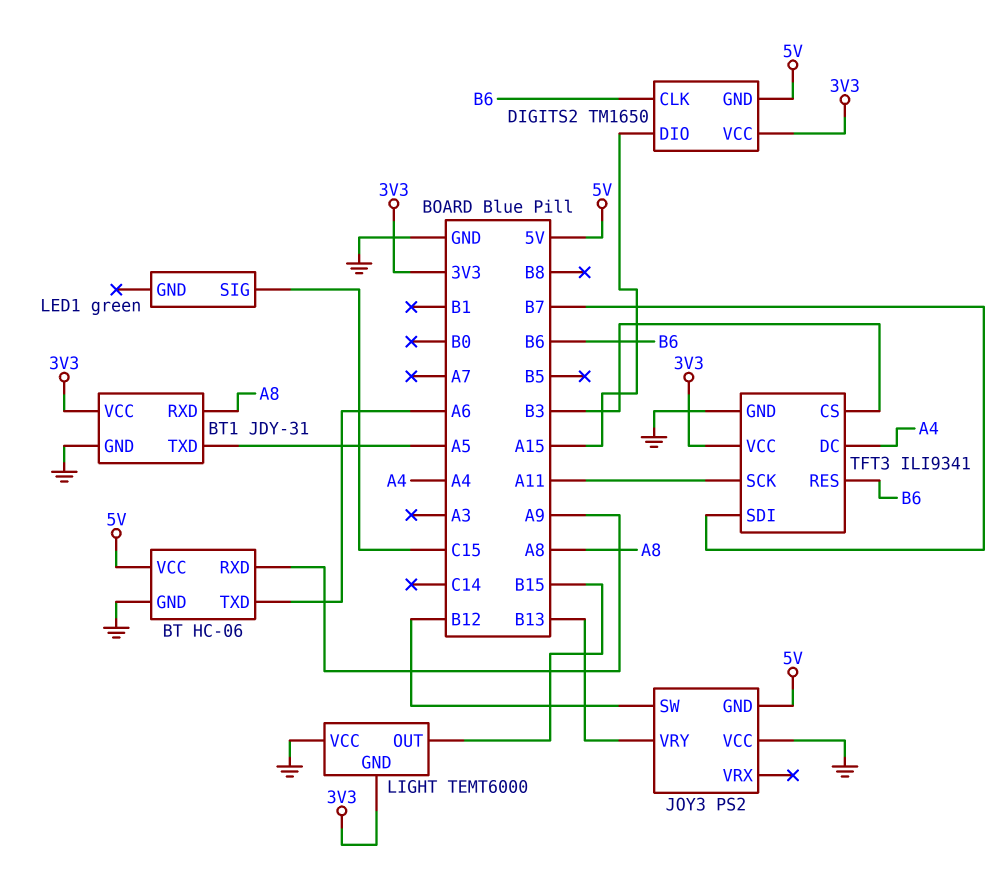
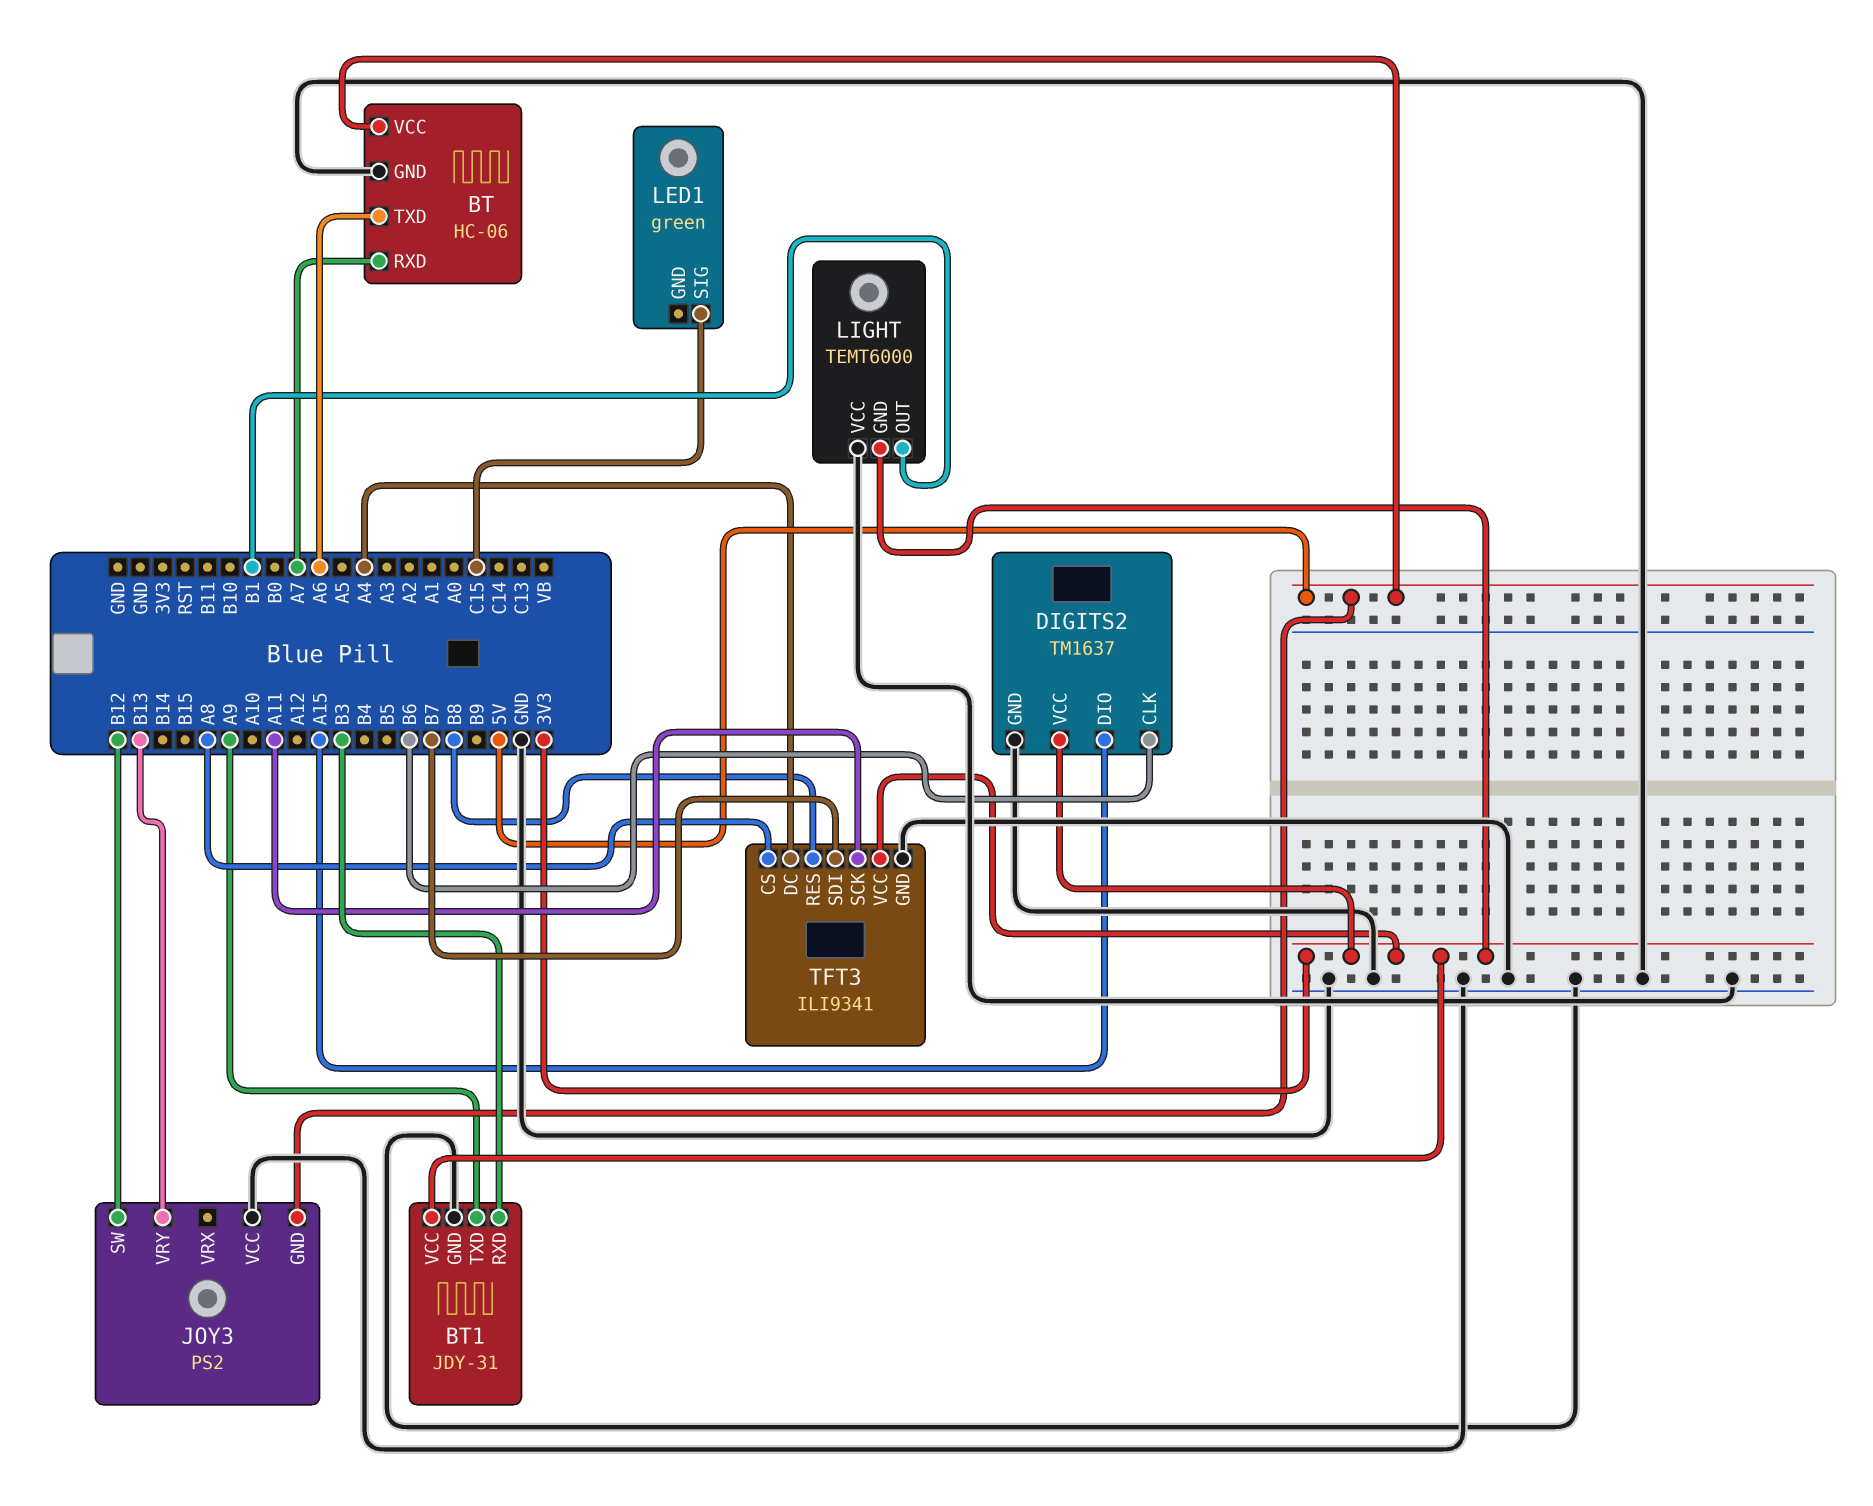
BT pin RXD: A9 -> A7
BT1 pin RXD: A8 -> B3
BT1 pin TXD: A5 -> A9
DIGITS2: TM1650 -> TM1637
DIGITS2 pin GND: 5V -> GND
LIGHT pin OUT: B15 -> B1
TFT3 pin CS: B3 -> A8
TFT3 pin RES: B6 -> B8

